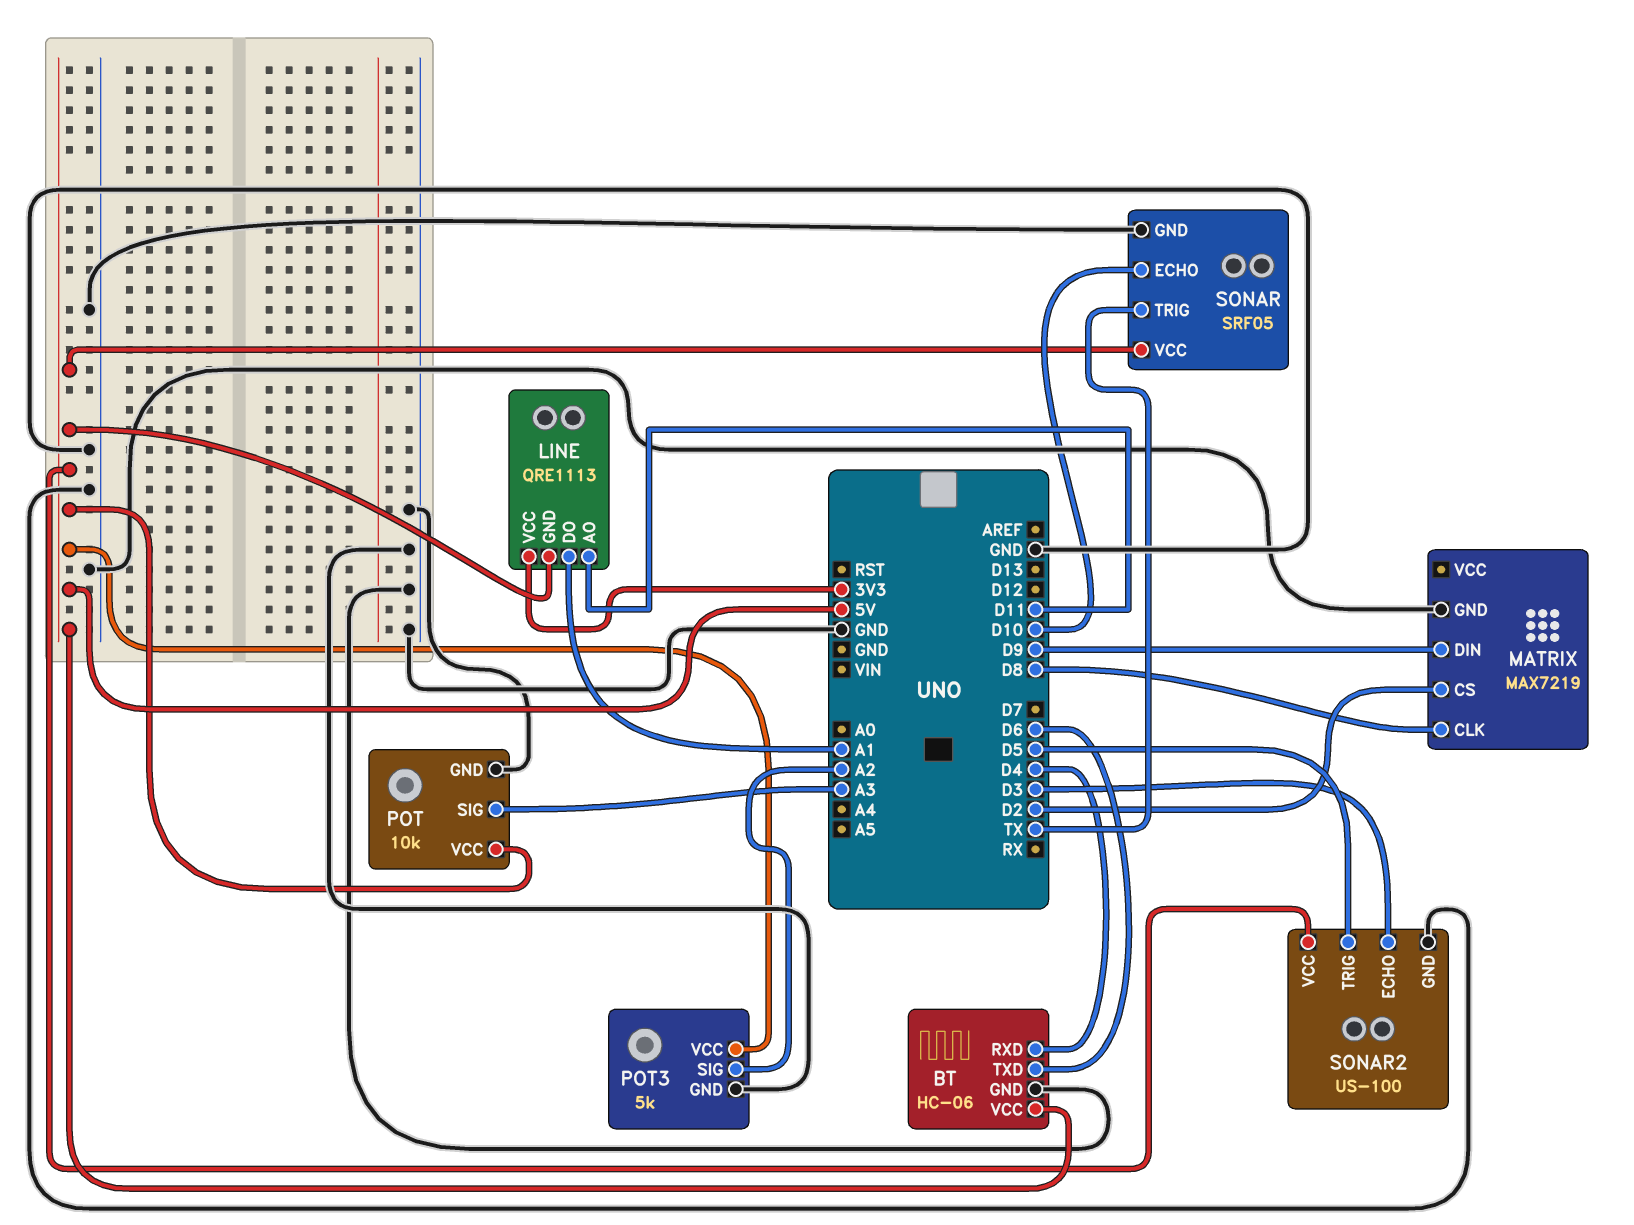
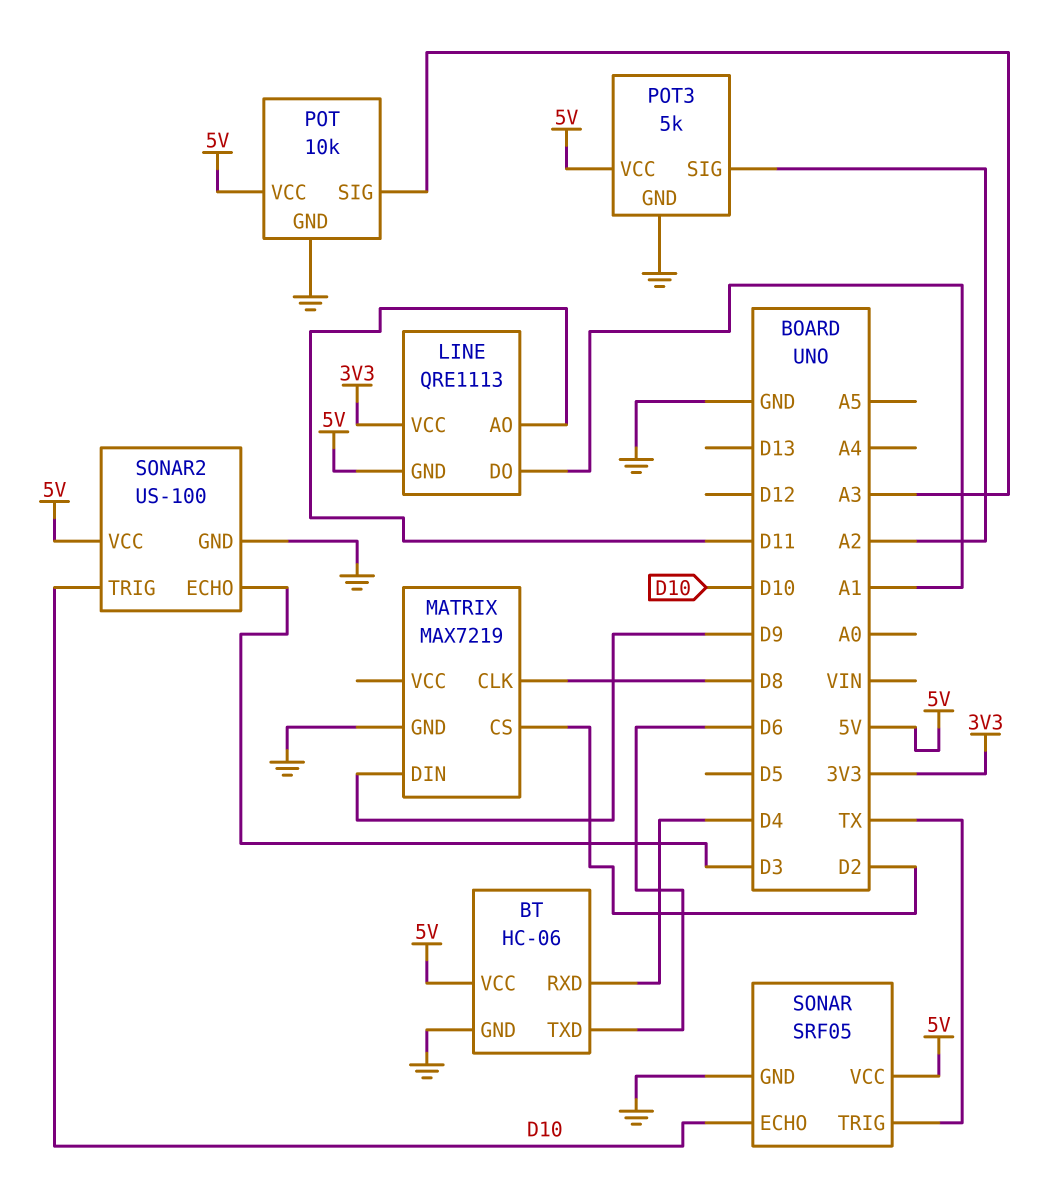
SONAR2 pin TRIG: D5 -> D10

